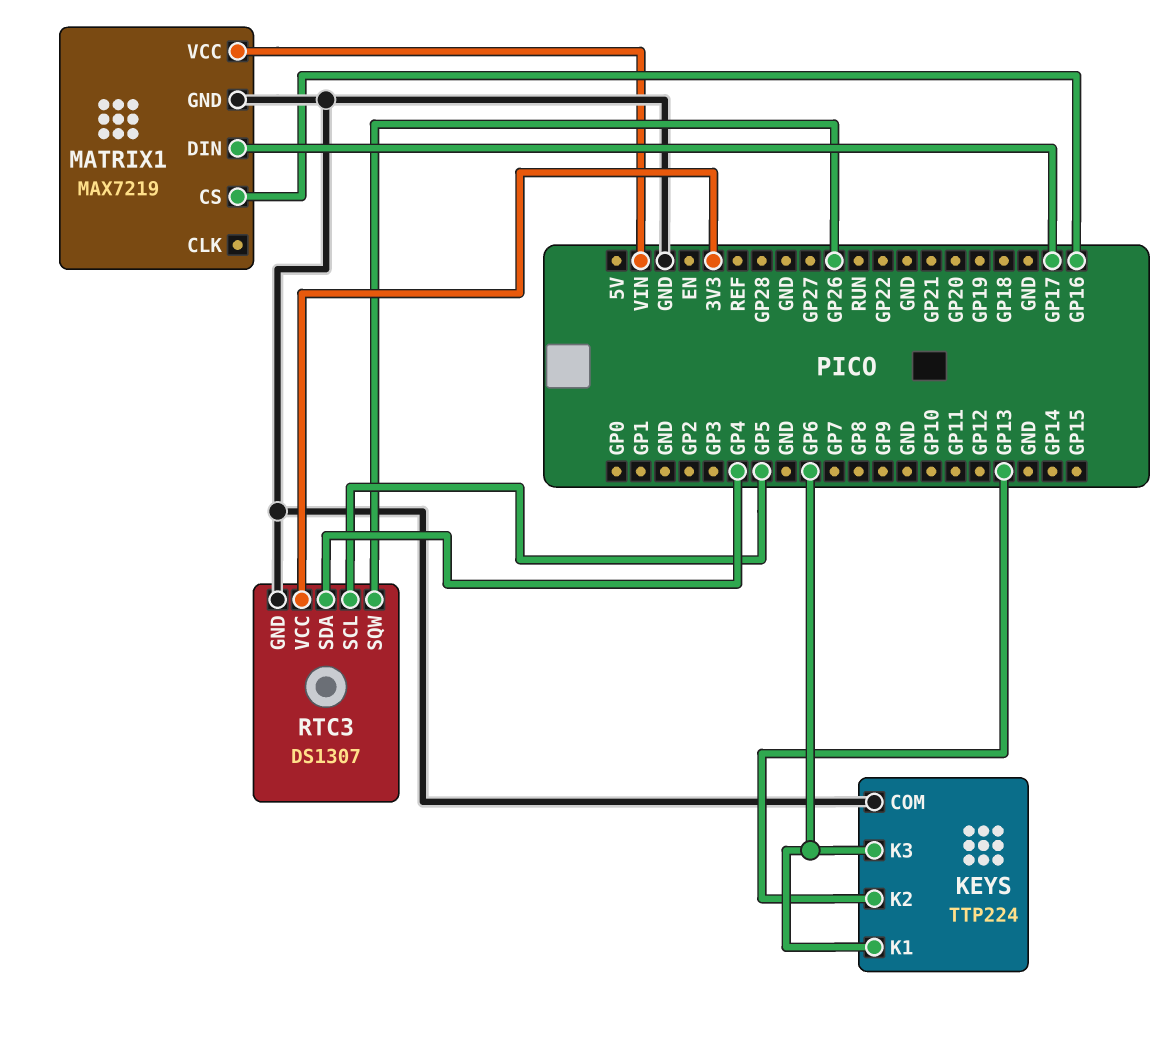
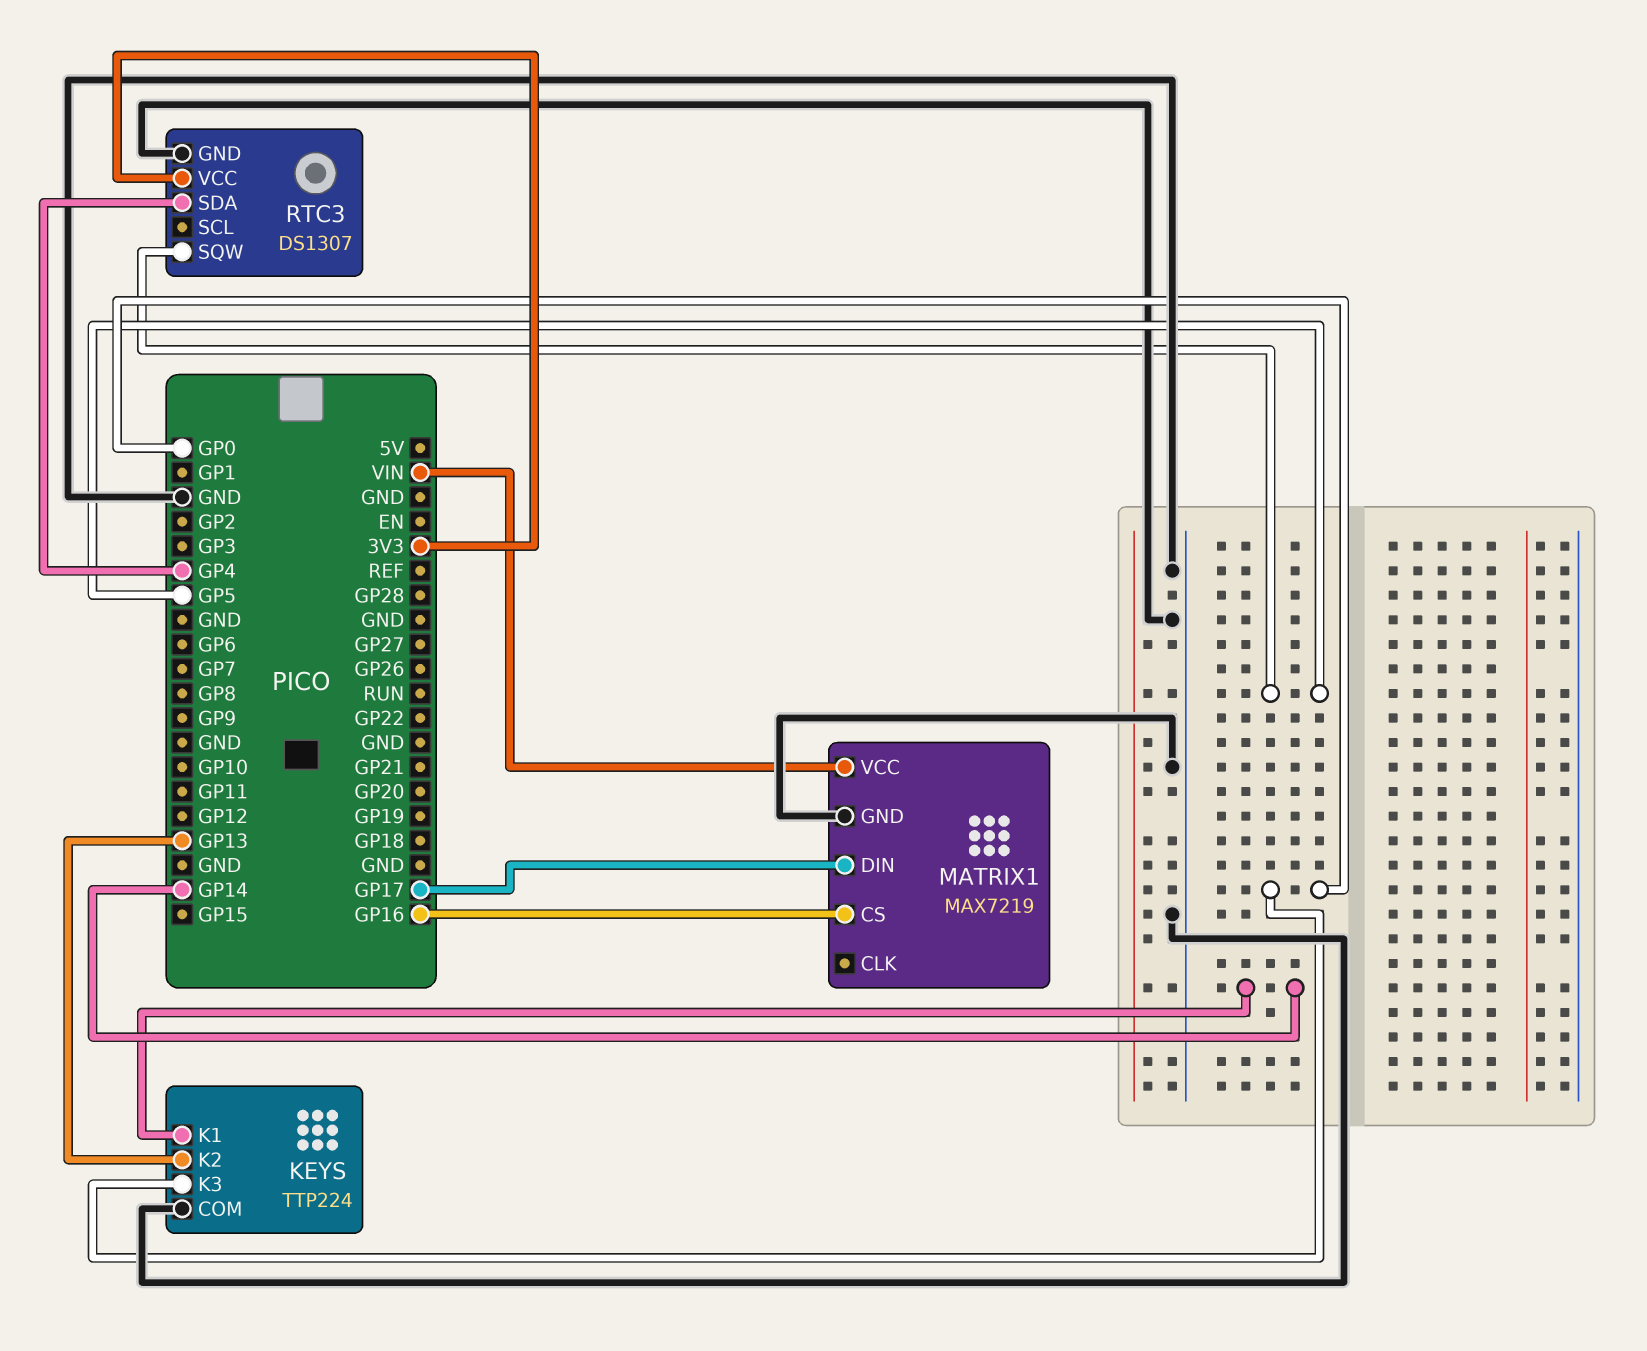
KEYS pin K1: GP6 -> GP14
KEYS pin K3: GP6 -> GP0
RTC3 pin SCL: GP5 -> none
RTC3 pin SQW: GP26 -> GP5

